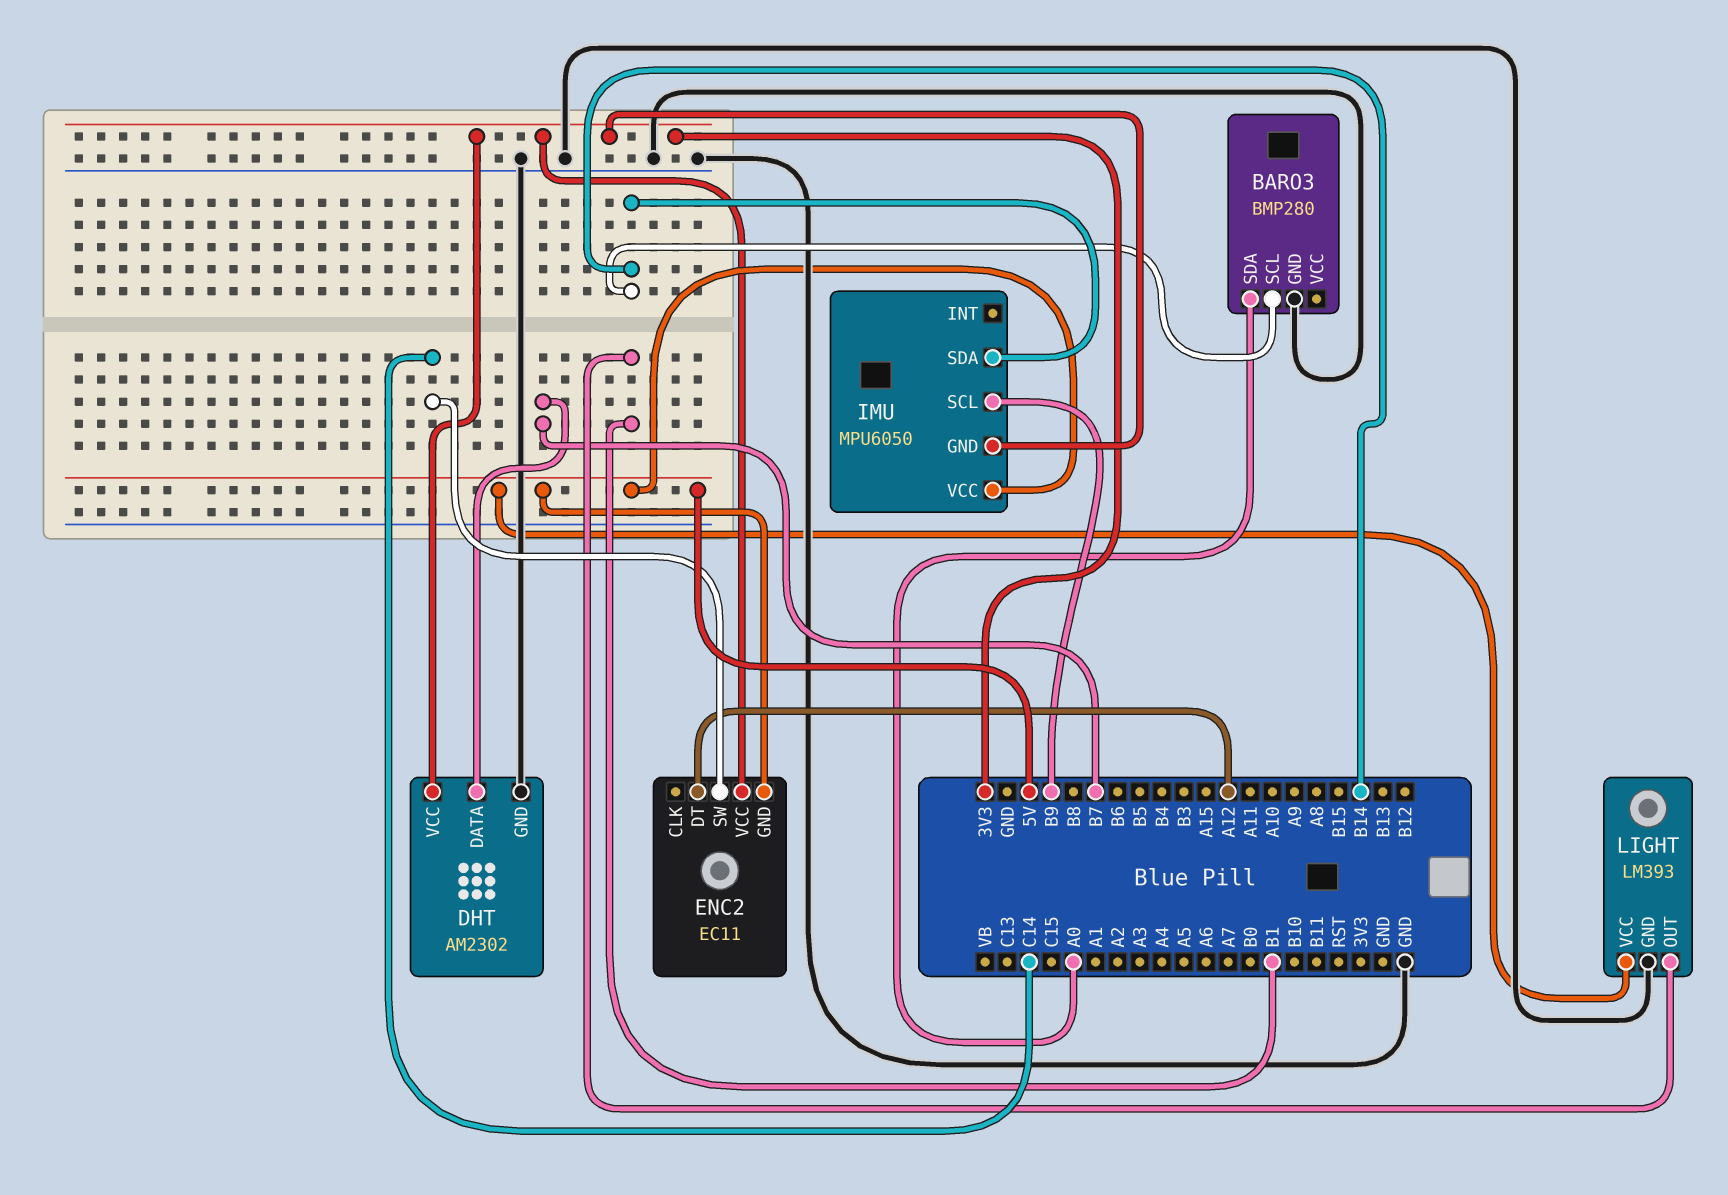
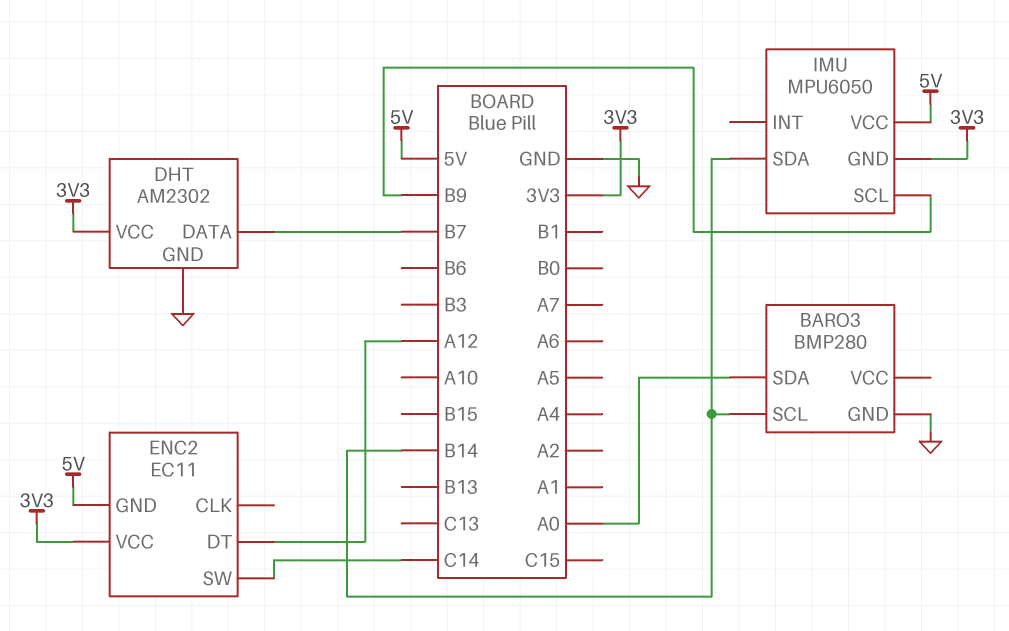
LIGHT: LM393 -> none
LIGHT pin GND: GND -> none
LIGHT pin OUT: B1 -> none
LIGHT pin VCC: 5V -> none

